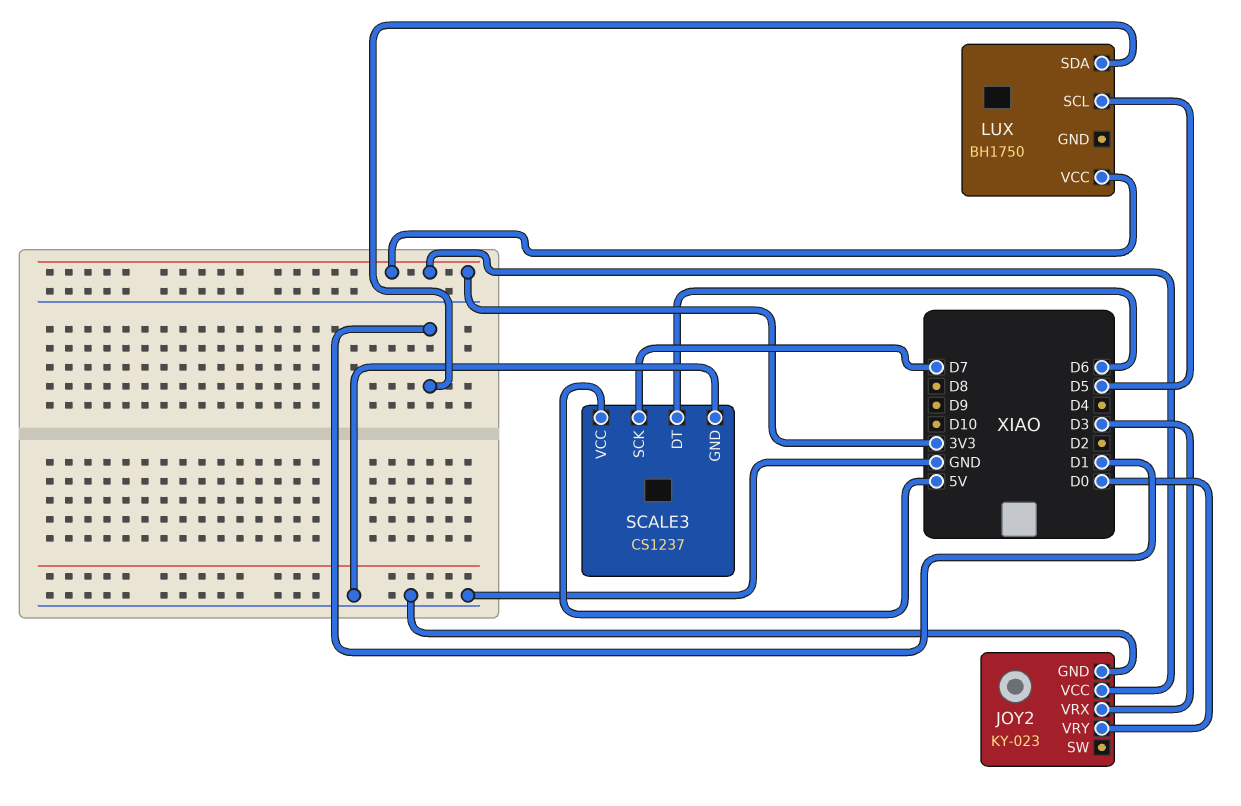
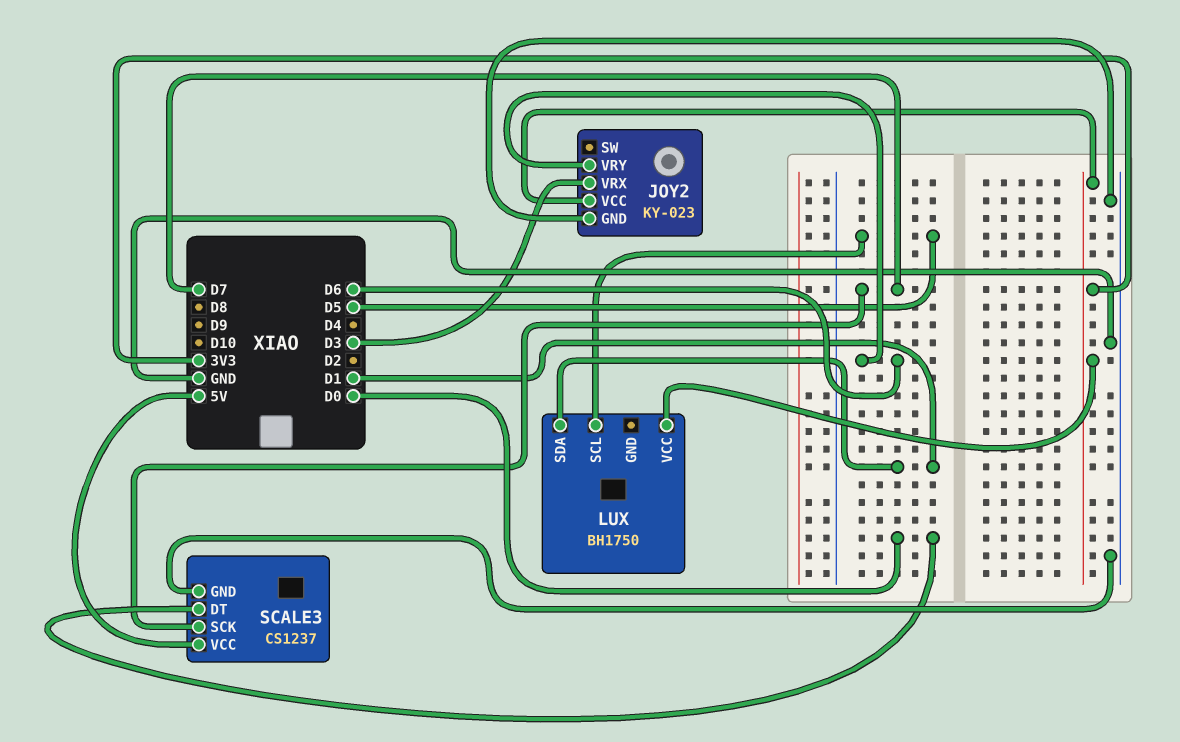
JOY2 pin VRY: D0 -> D6
SCALE3 pin DT: D6 -> D0

